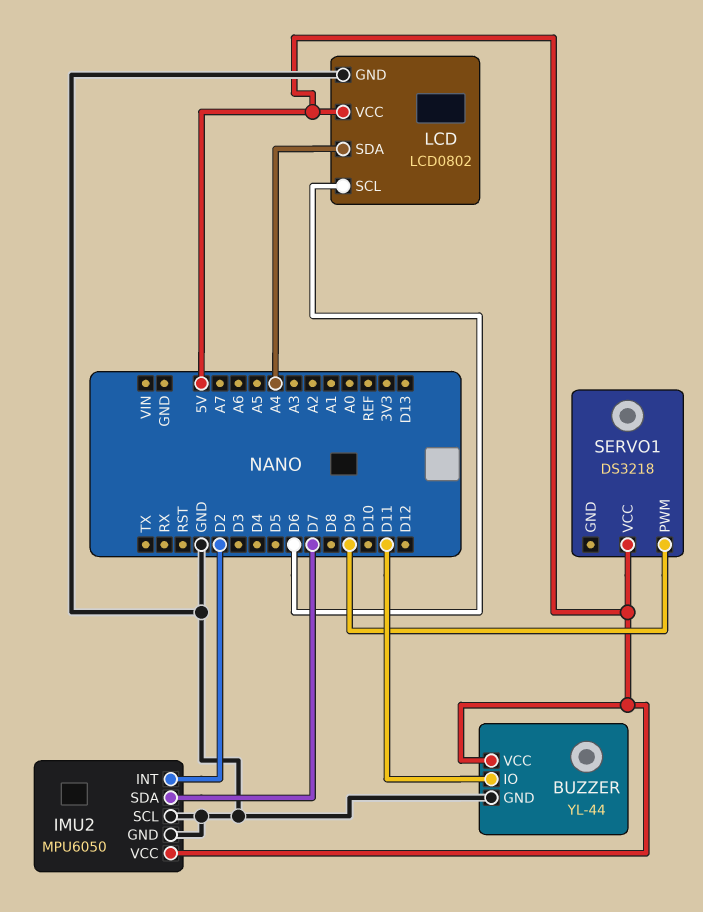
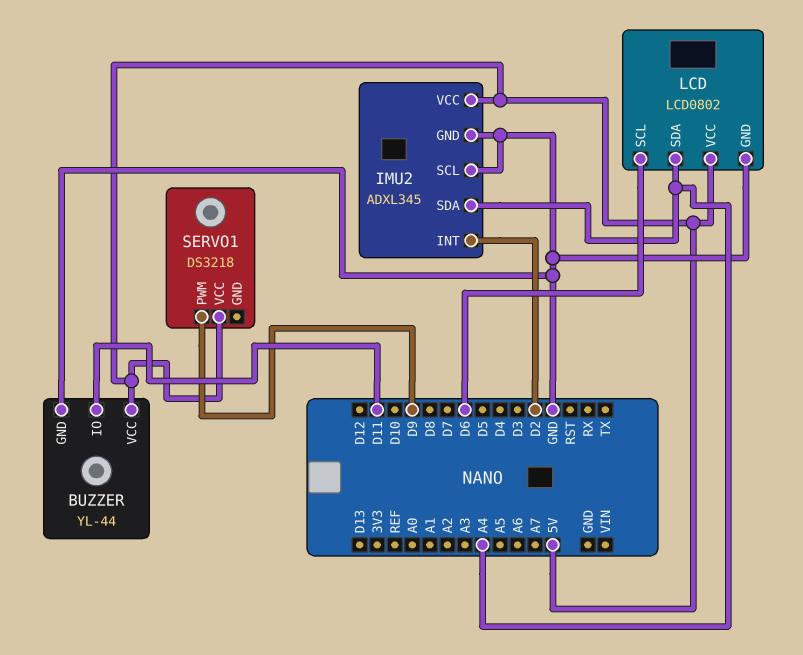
IMU2: MPU6050 -> ADXL345
IMU2 pin SDA: D7 -> A4

